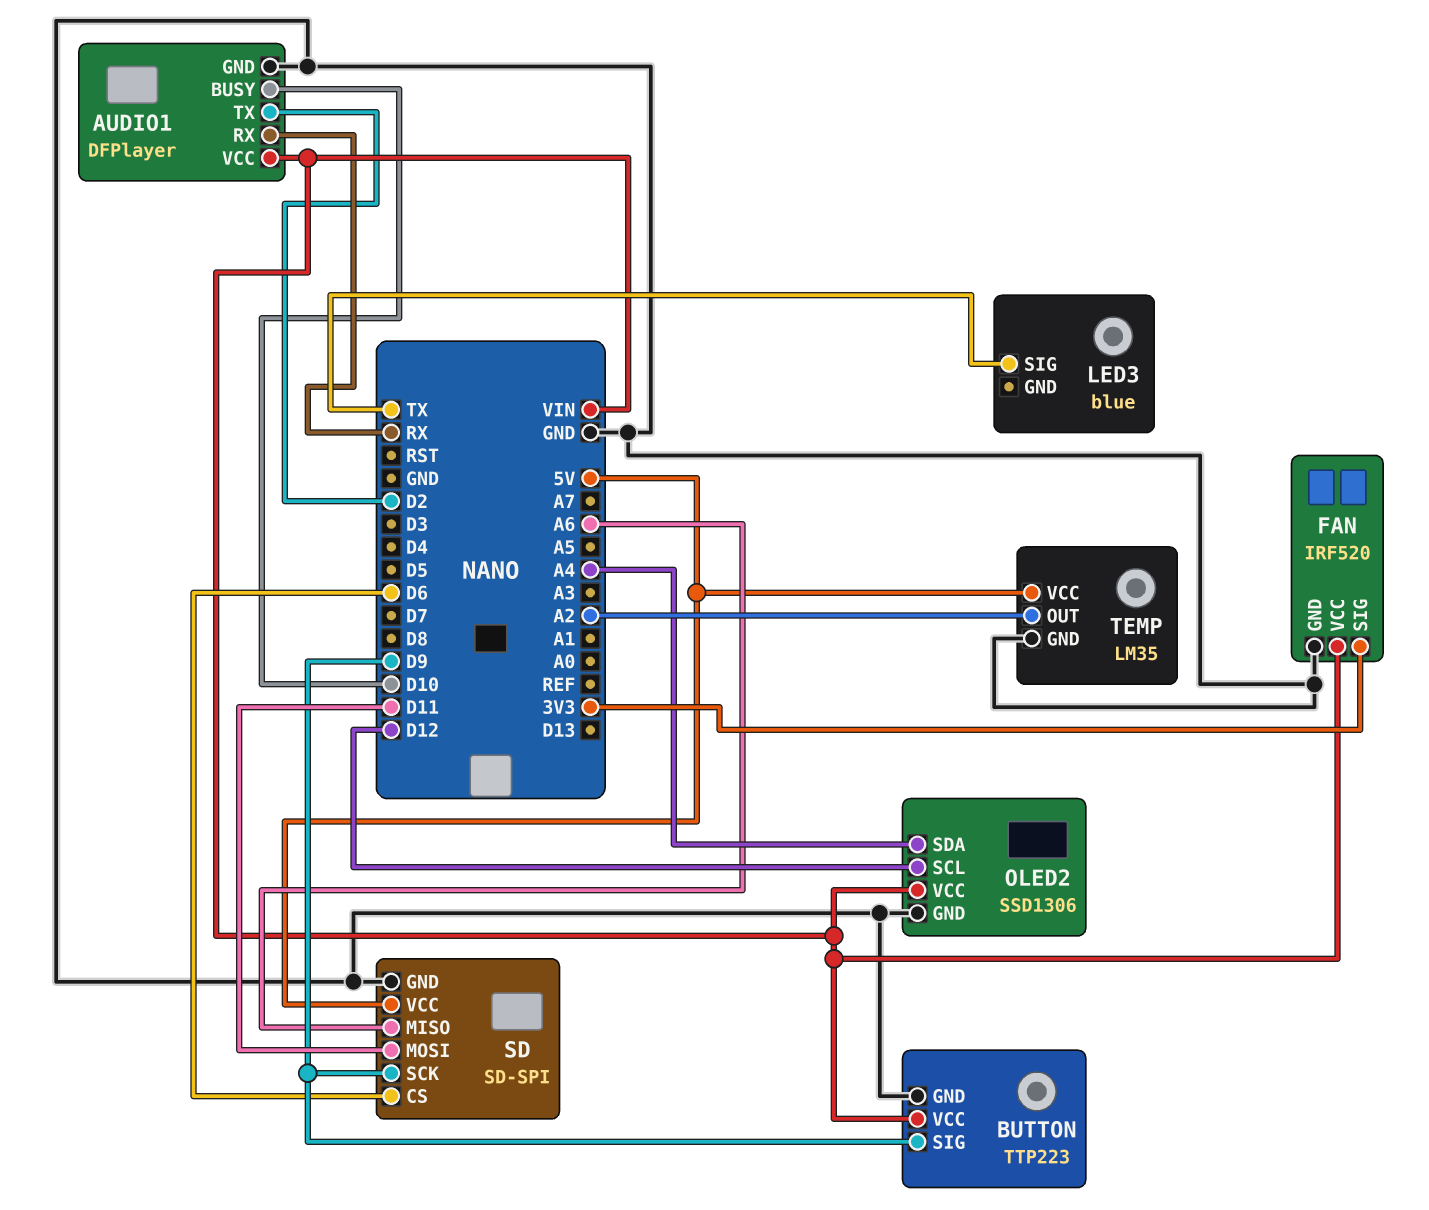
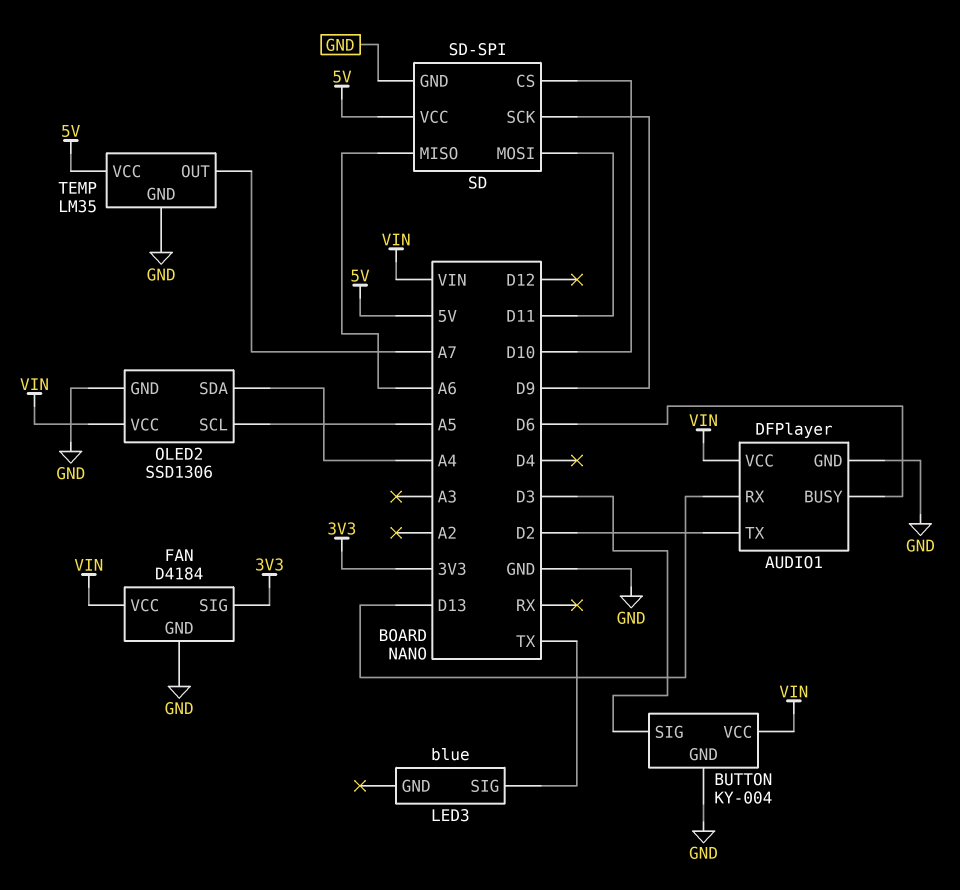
AUDIO1 pin BUSY: D10 -> D6
AUDIO1 pin RX: RX -> D13
BUTTON: TTP223 -> KY-004
BUTTON pin SIG: D9 -> D3
FAN: IRF520 -> D4184
OLED2 pin SCL: D12 -> A5
SD pin CS: D6 -> D10
TEMP pin OUT: A2 -> A7

